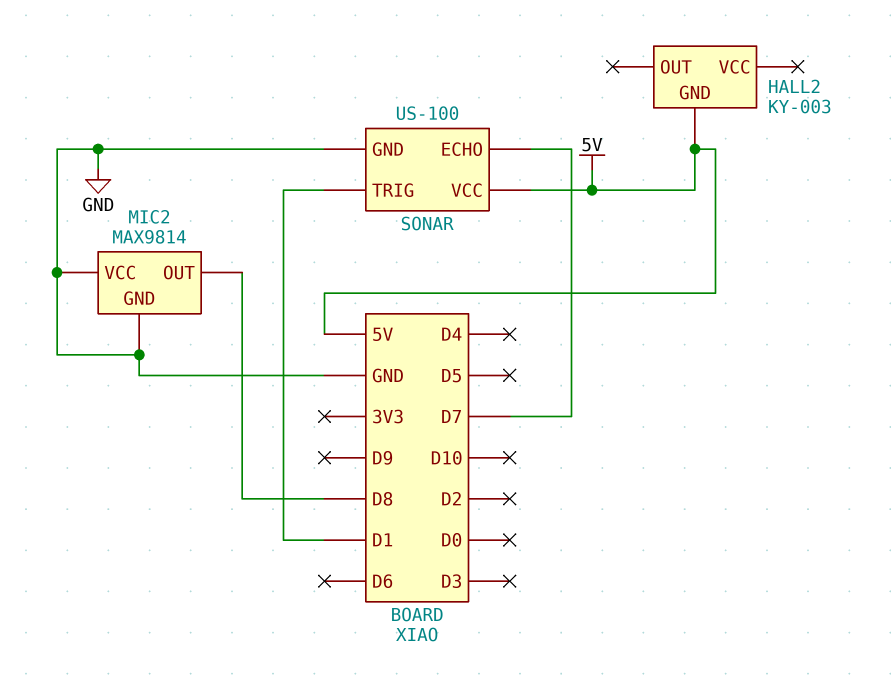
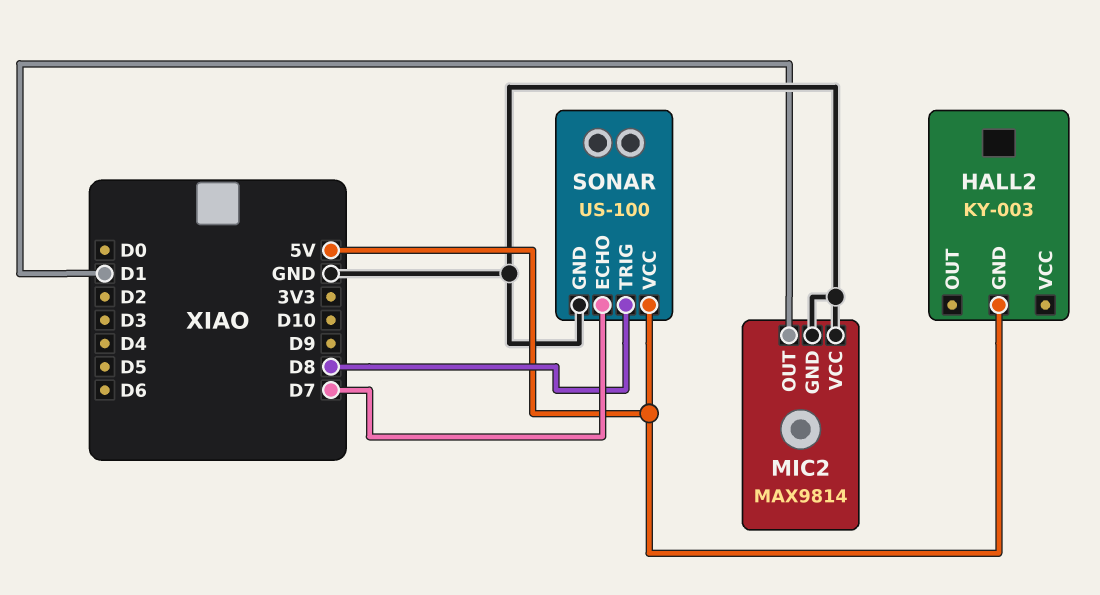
MIC2 pin OUT: D8 -> D1
SONAR pin TRIG: D1 -> D8

